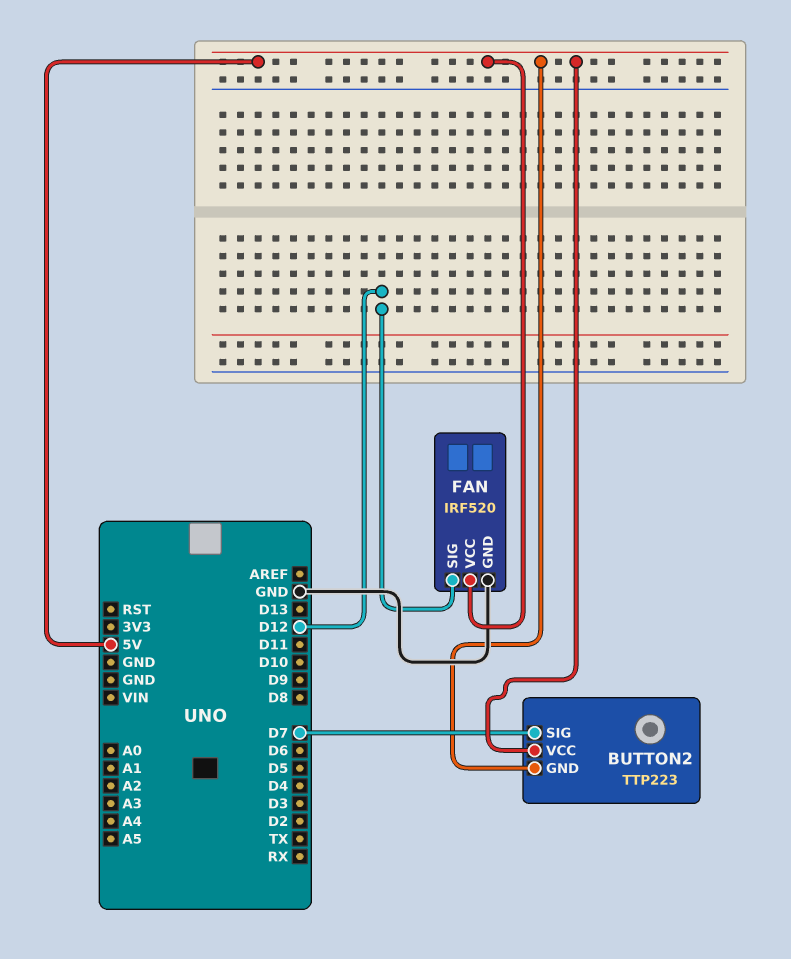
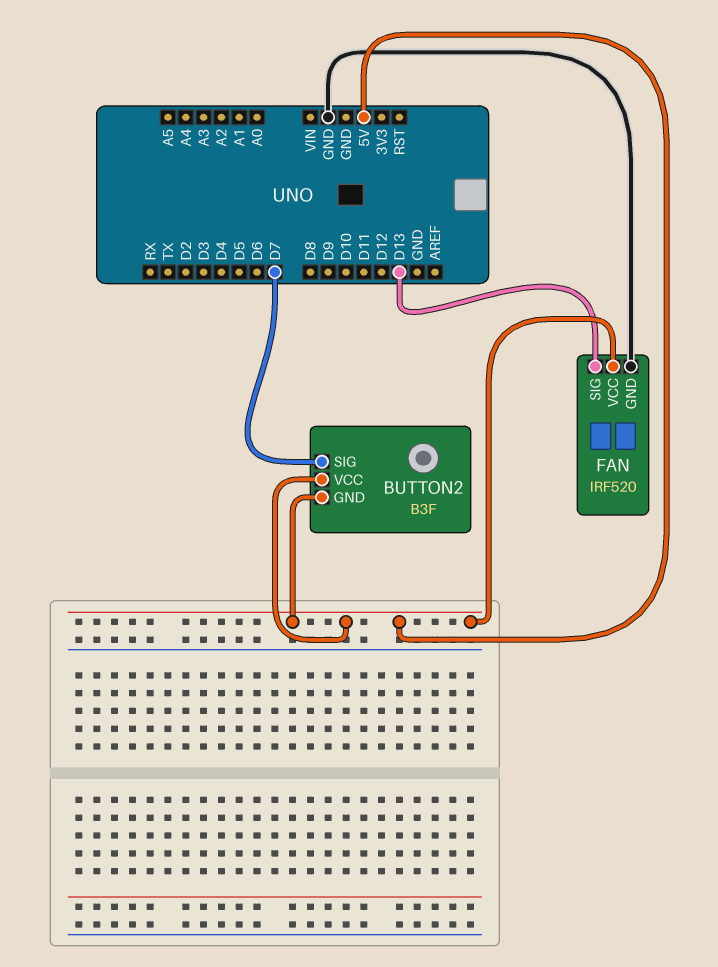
BUTTON2: TTP223 -> B3F
FAN pin SIG: D12 -> D13

